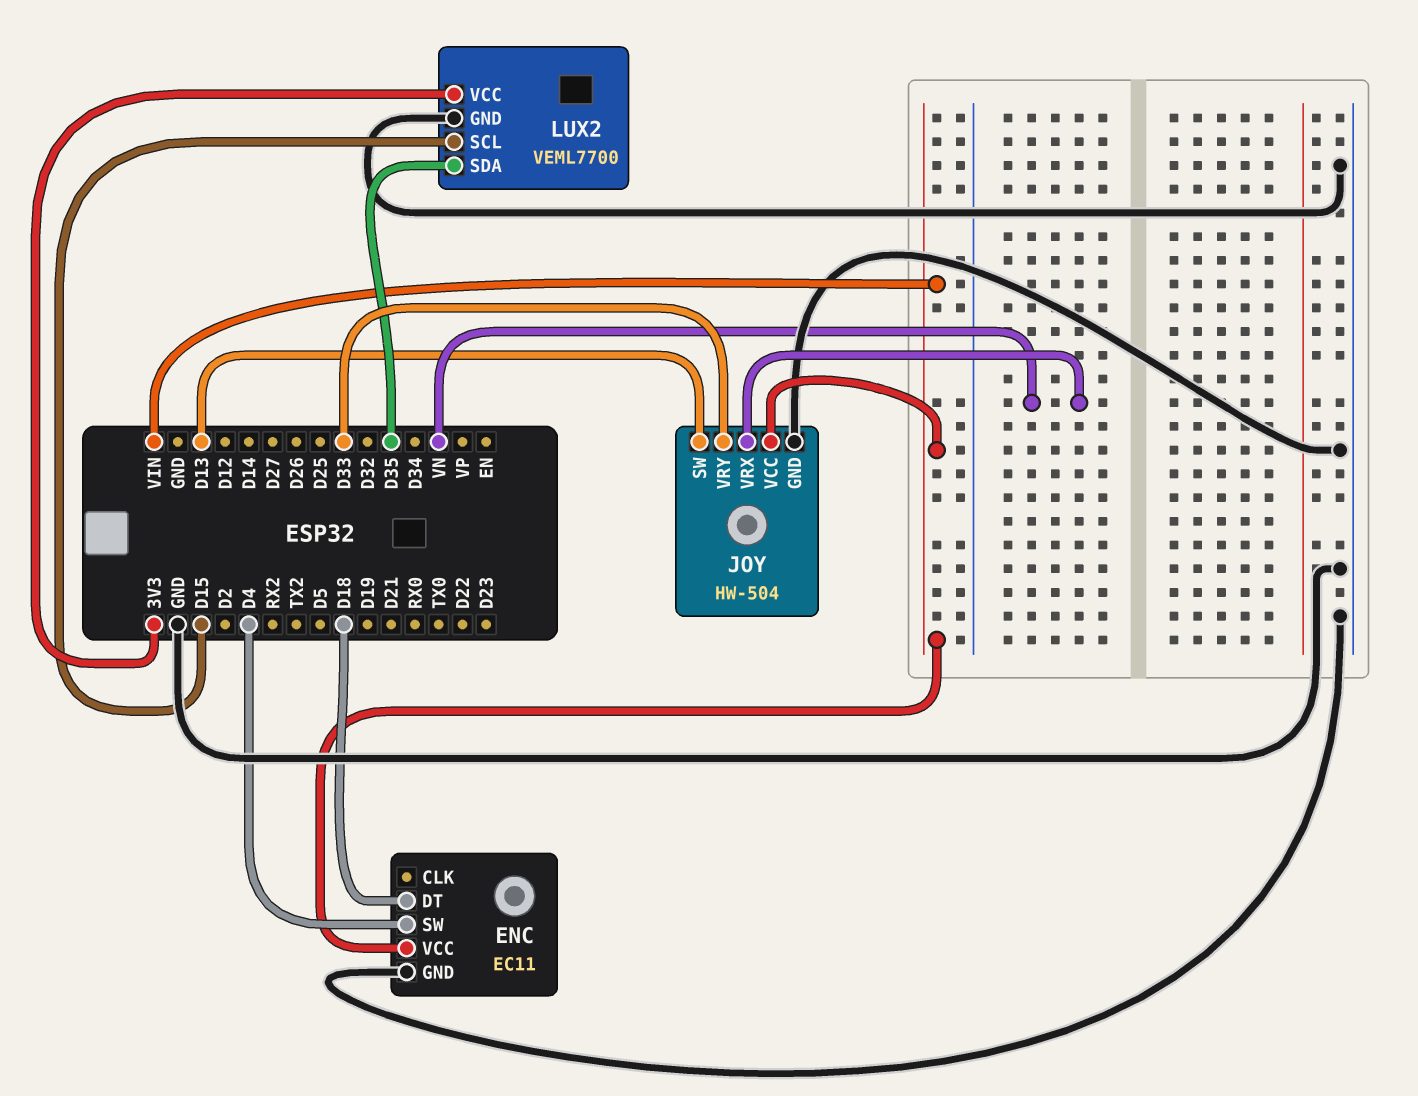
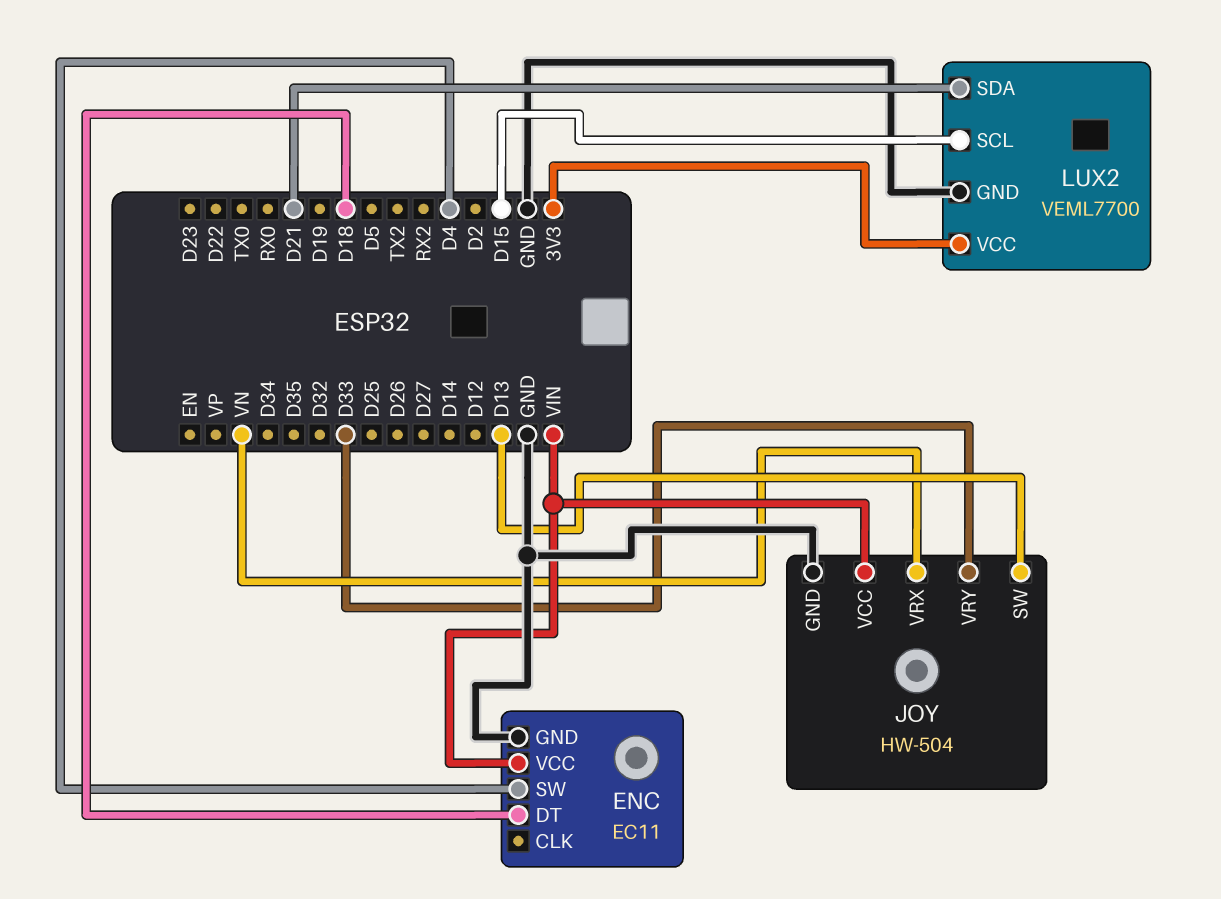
LUX2 pin SDA: D35 -> D21

